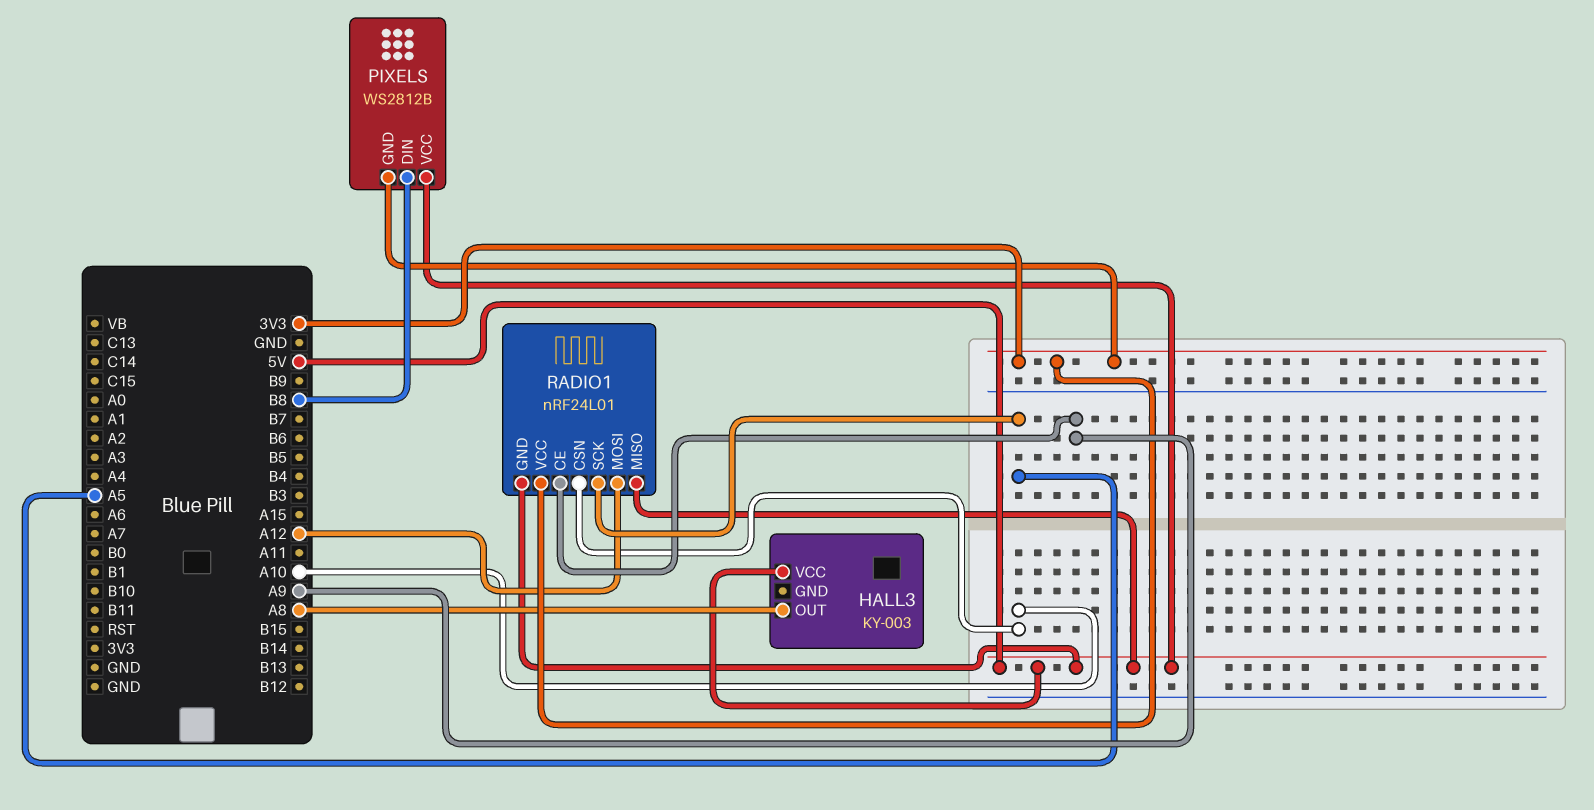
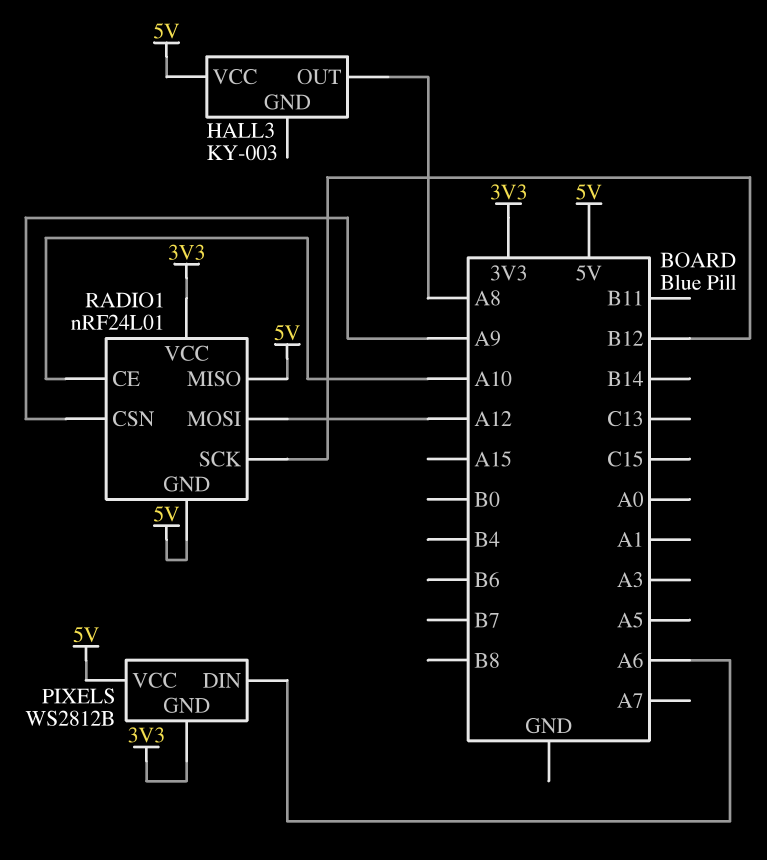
PIXELS pin DIN: B8 -> A6
RADIO1 pin CE: A9 -> A10
RADIO1 pin CSN: A10 -> A9
RADIO1 pin SCK: A5 -> B12

